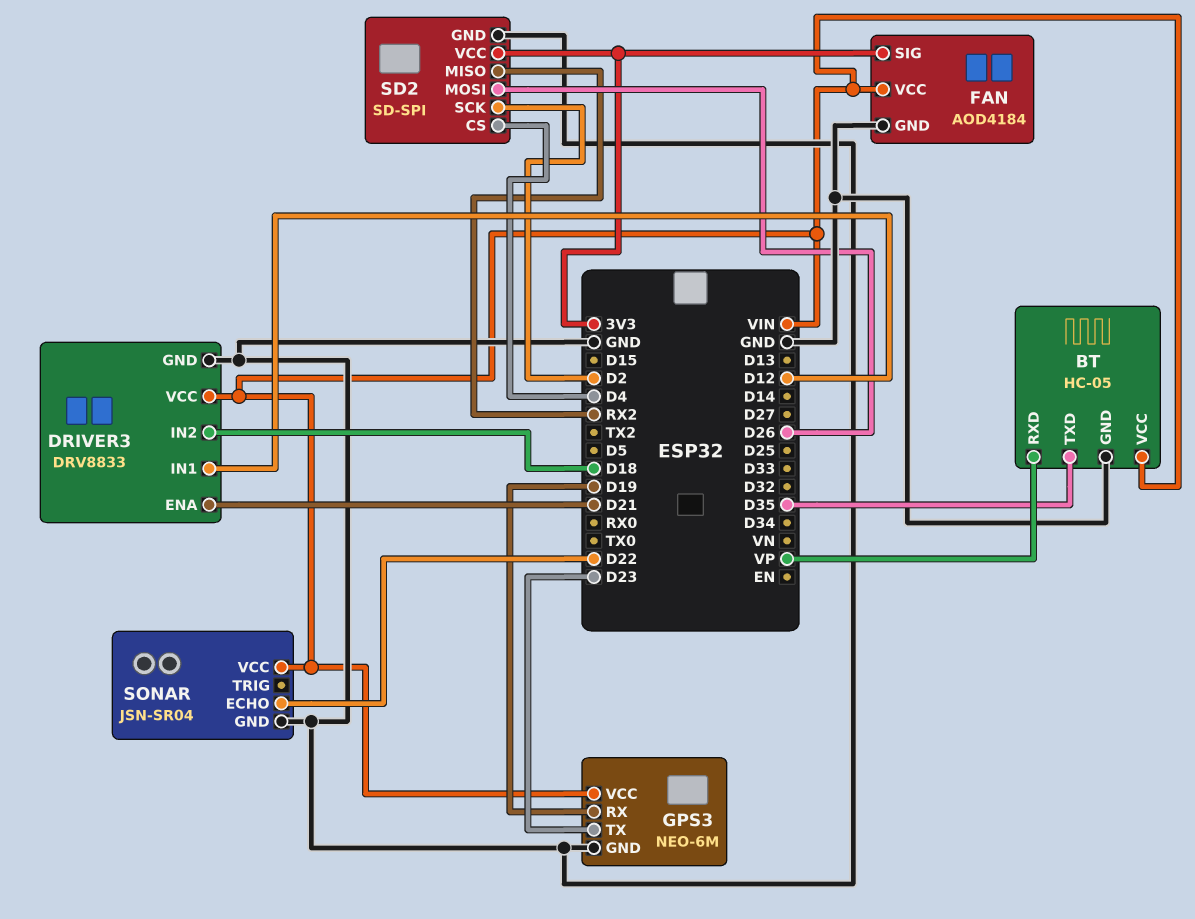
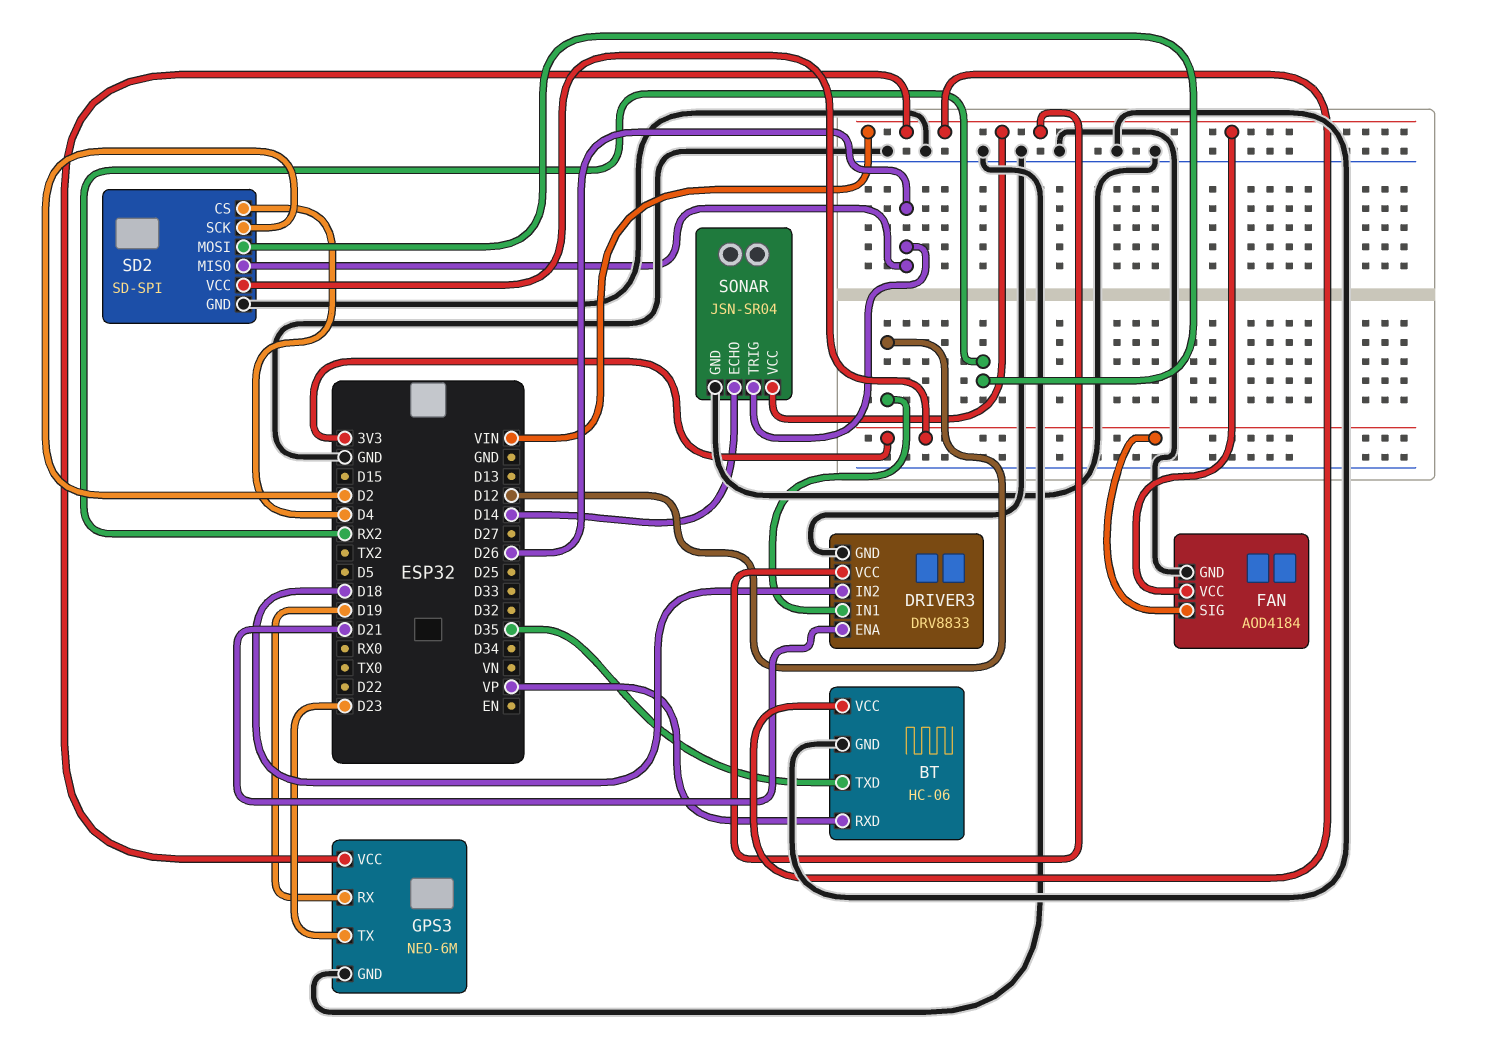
BT: HC-05 -> HC-06
SD2 pin MISO: RX2 -> D26
SD2 pin MOSI: D26 -> RX2
SONAR pin ECHO: D22 -> D14
SONAR pin TRIG: none -> D26

